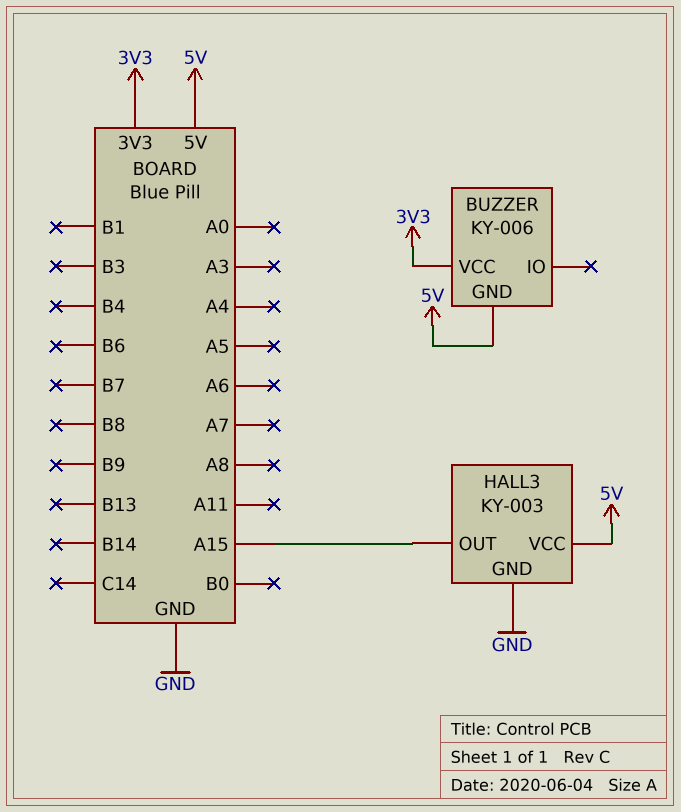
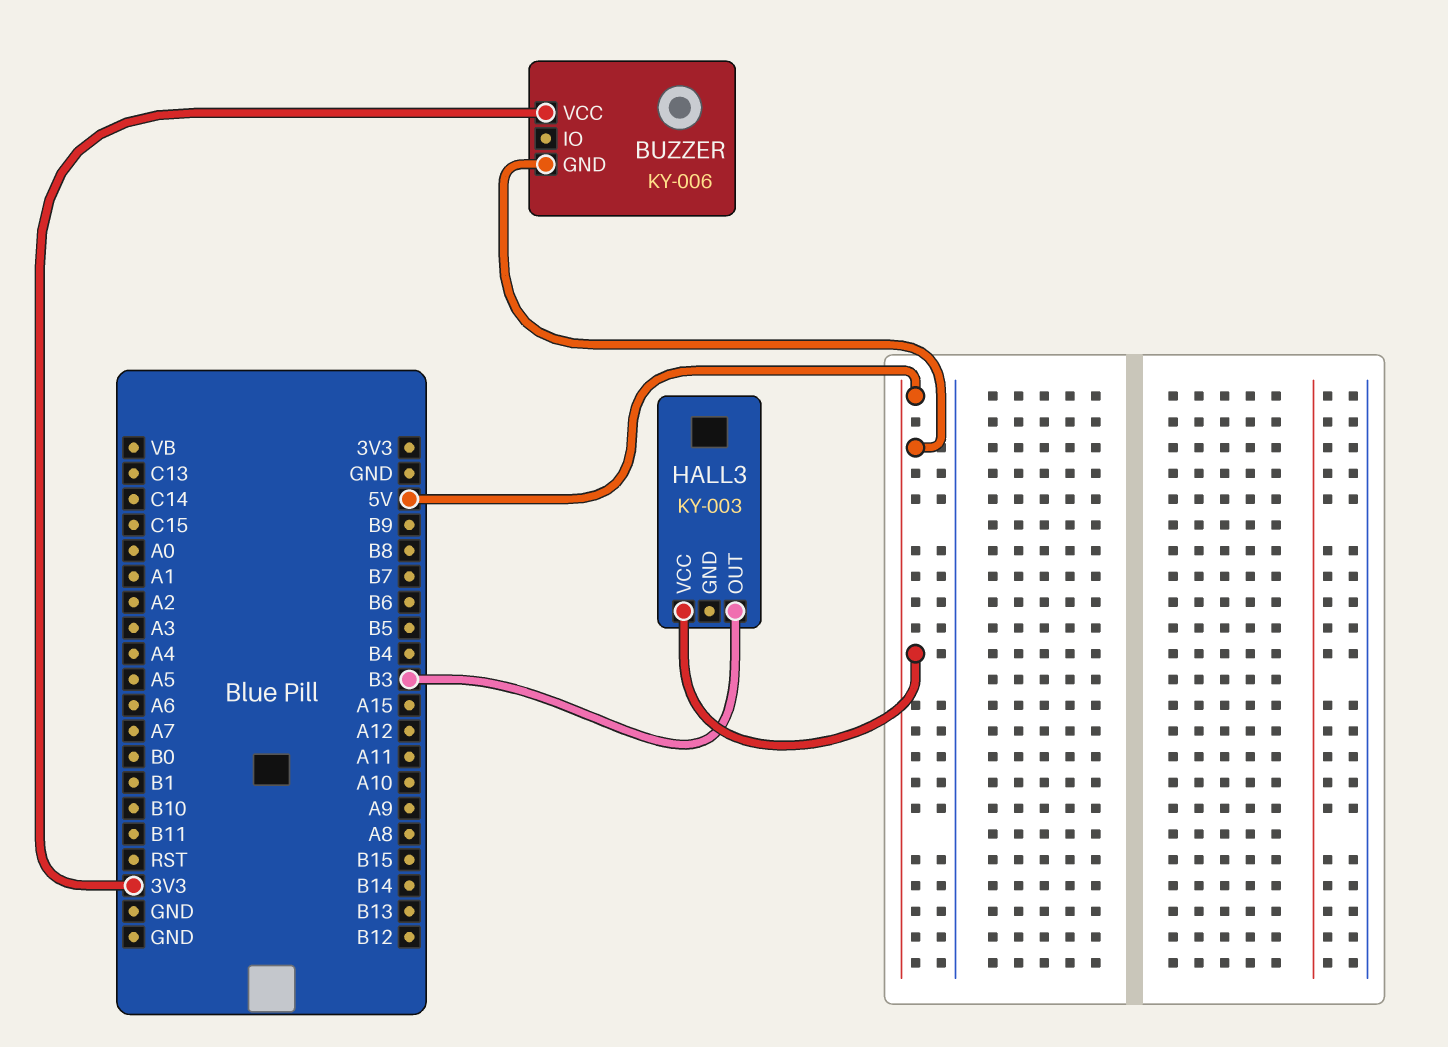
HALL3 pin GND: GND -> none
HALL3 pin OUT: A15 -> B3

